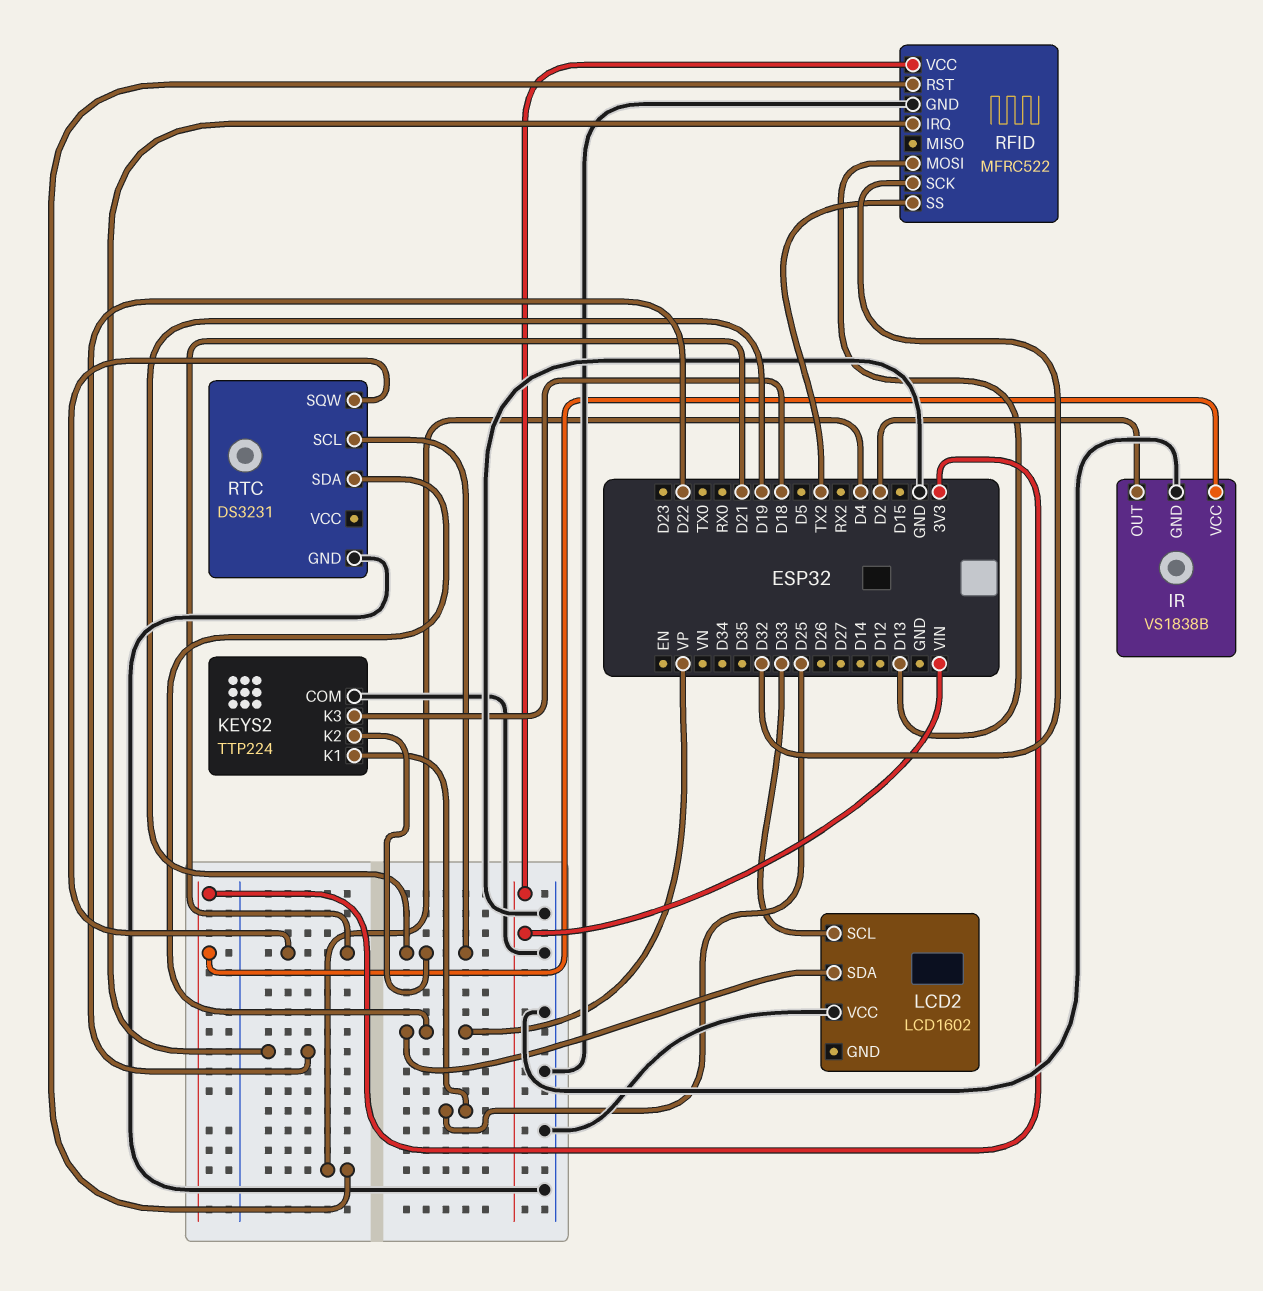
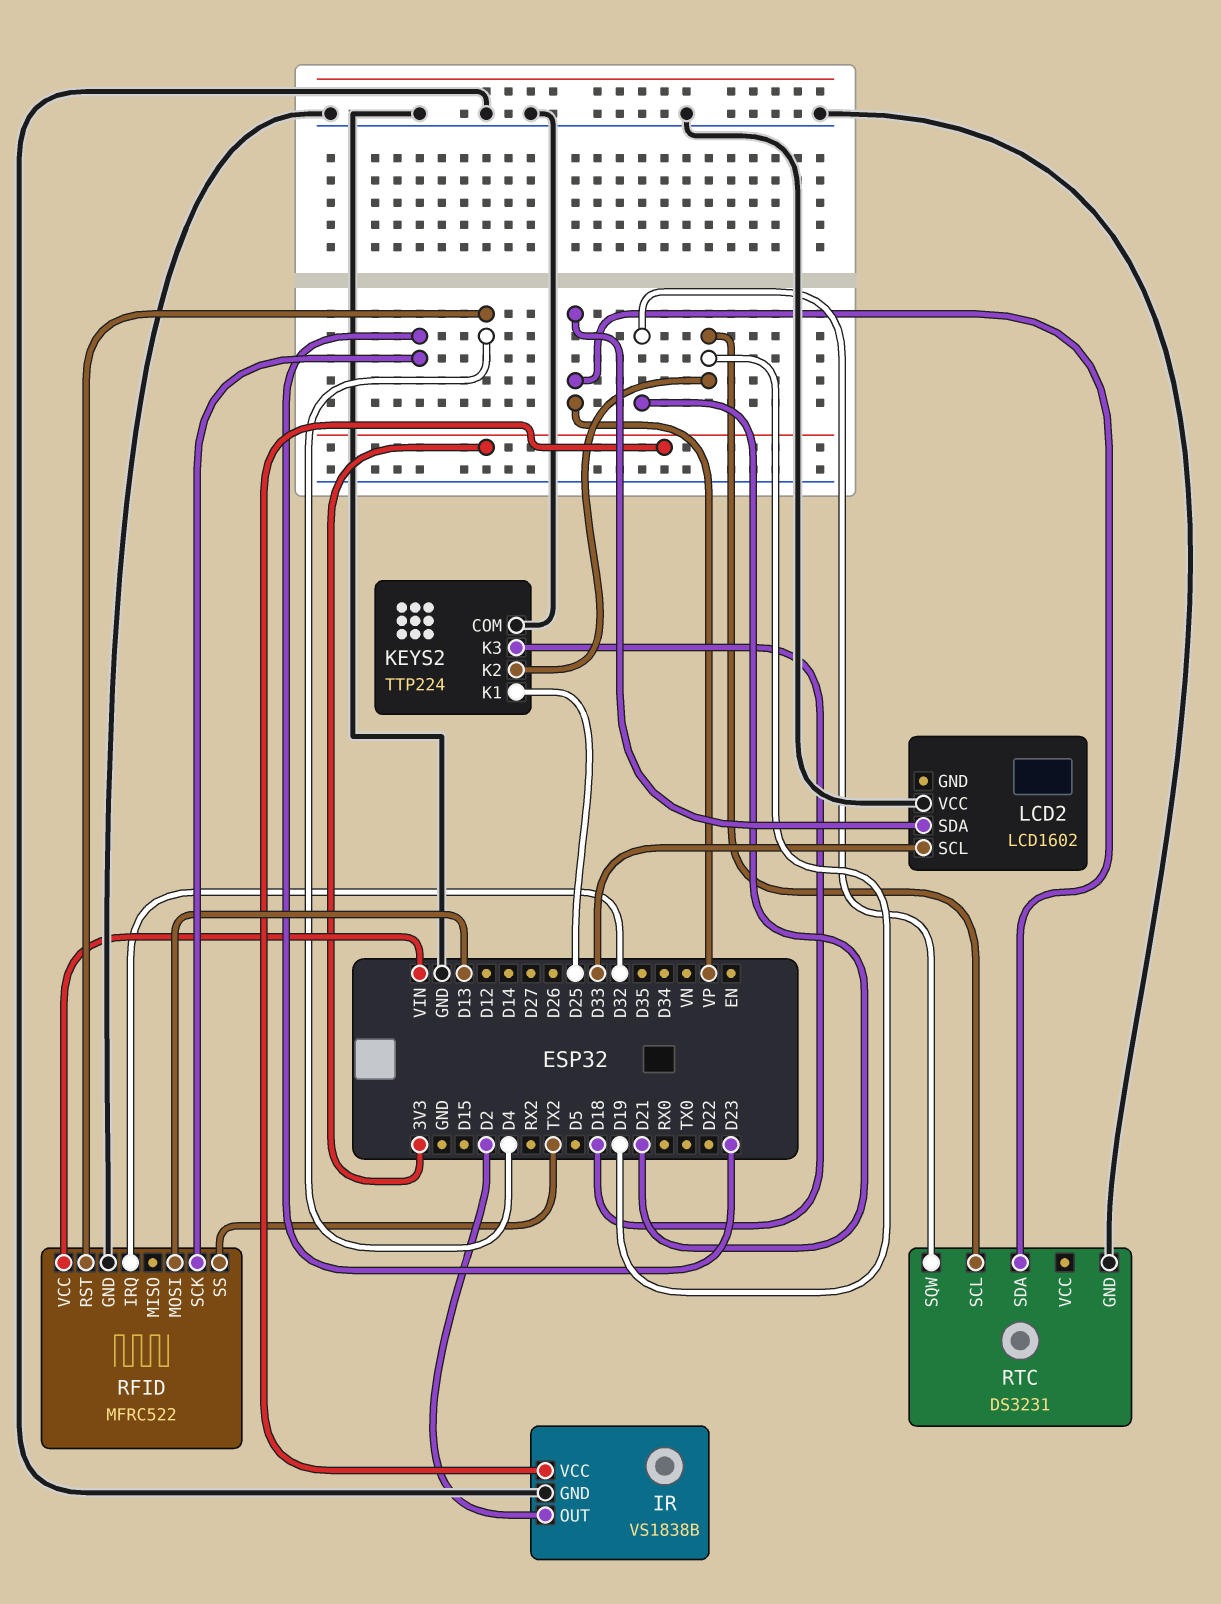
RFID pin IRQ: D22 -> D32
RFID pin SCK: D32 -> D23

